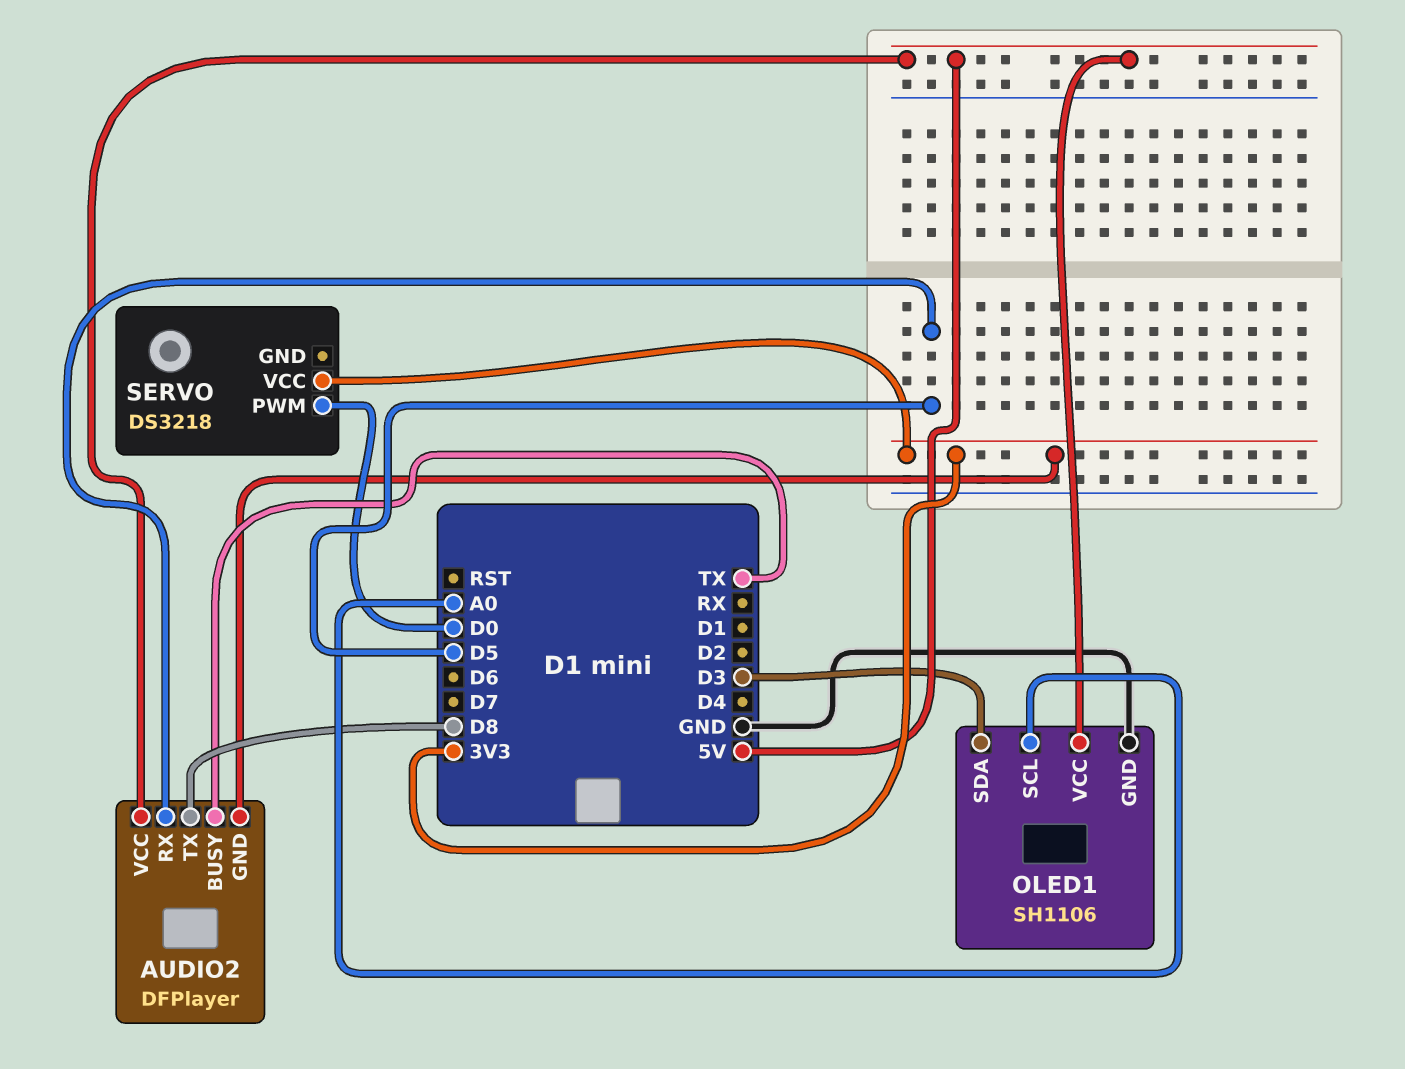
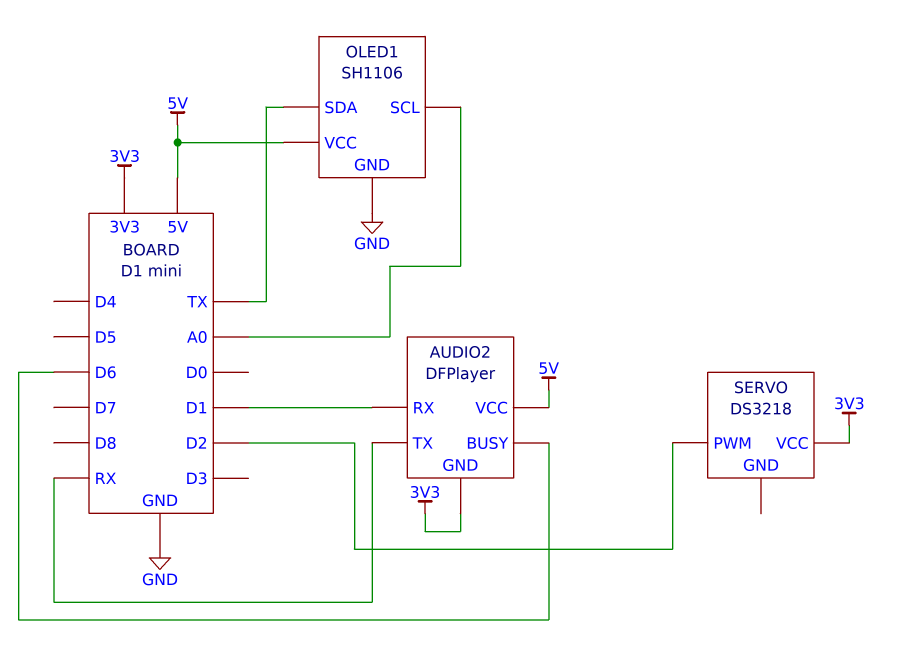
AUDIO2 pin BUSY: TX -> D6
AUDIO2 pin RX: D5 -> D1
AUDIO2 pin TX: D8 -> RX
OLED1 pin SDA: D3 -> TX
SERVO pin PWM: D0 -> D2

